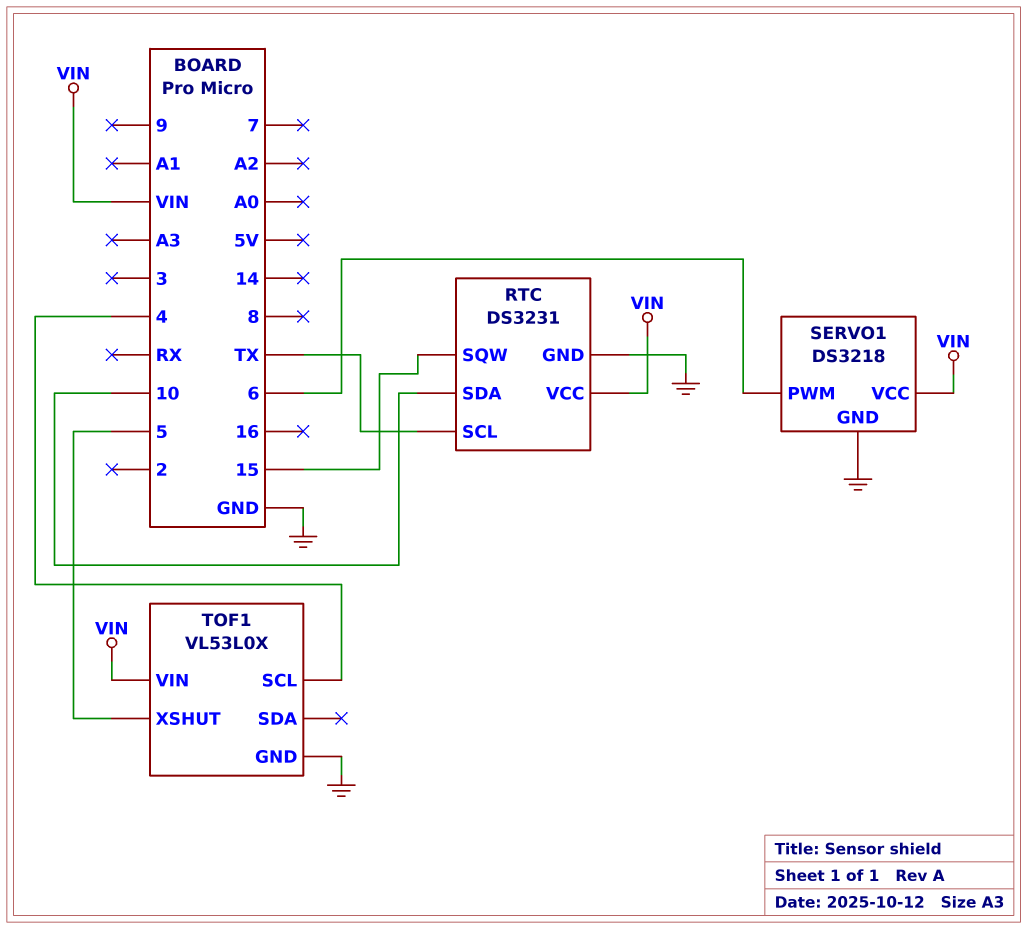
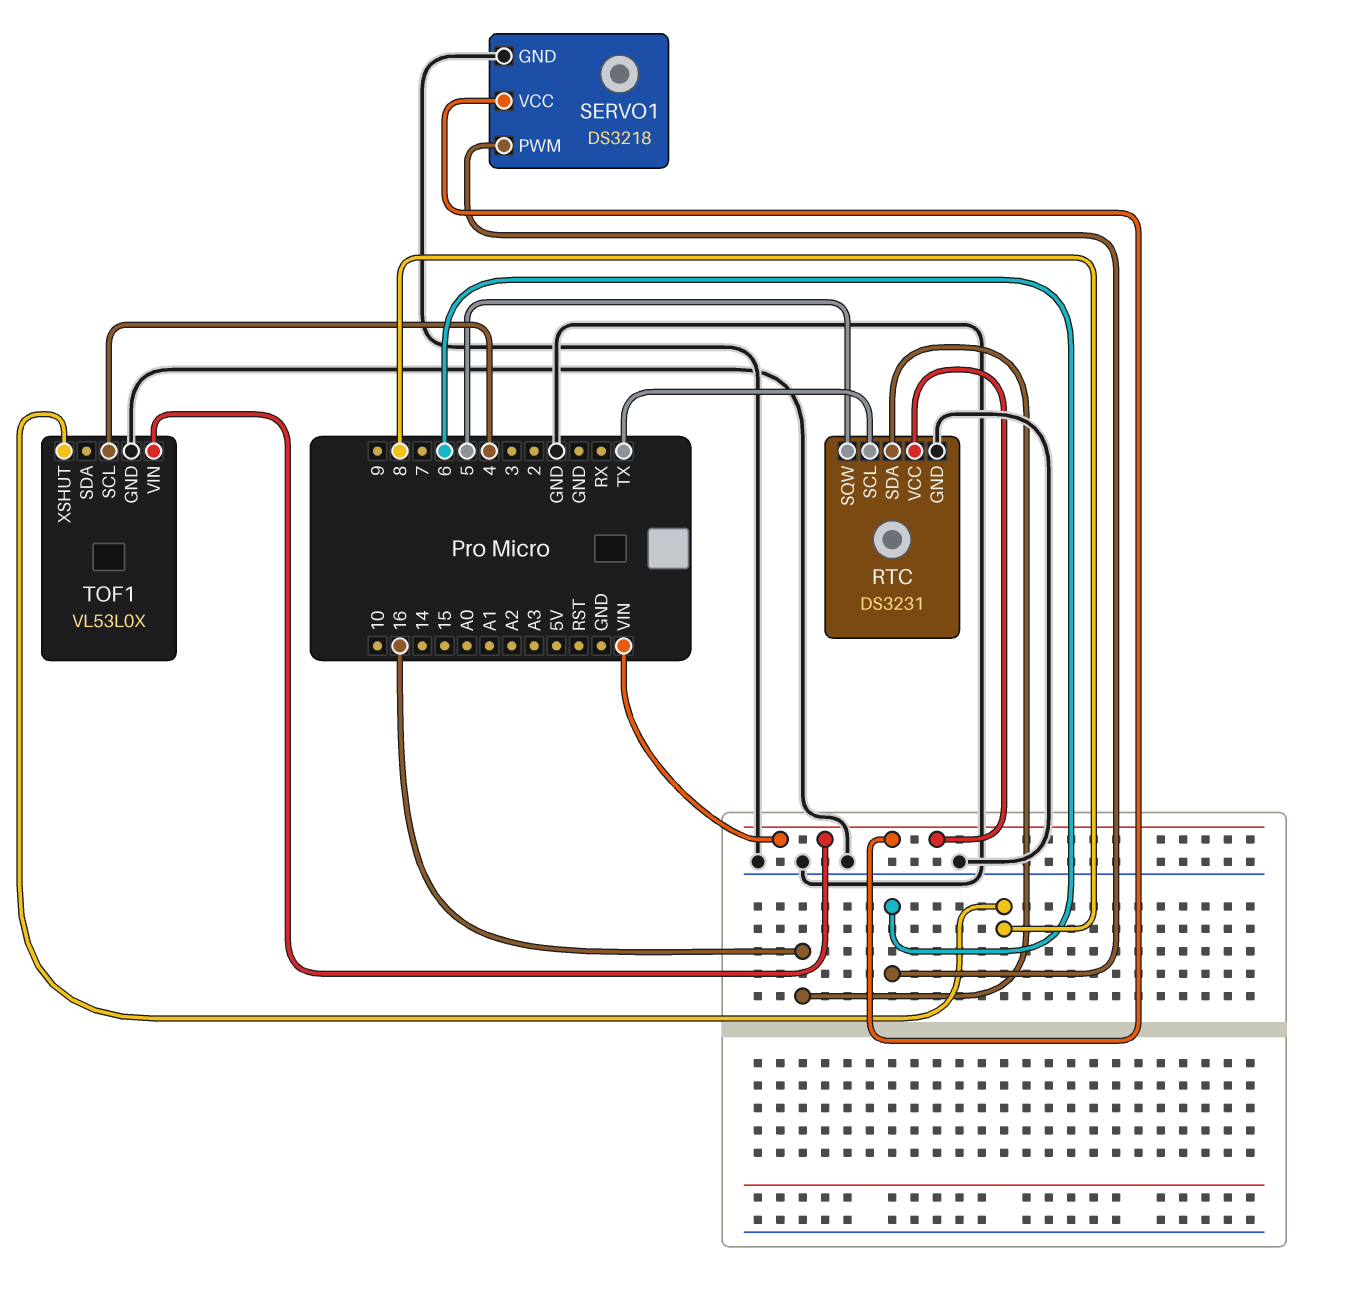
RTC pin SDA: 10 -> 16
RTC pin SQW: 15 -> 5
TOF1 pin XSHUT: 5 -> 8

